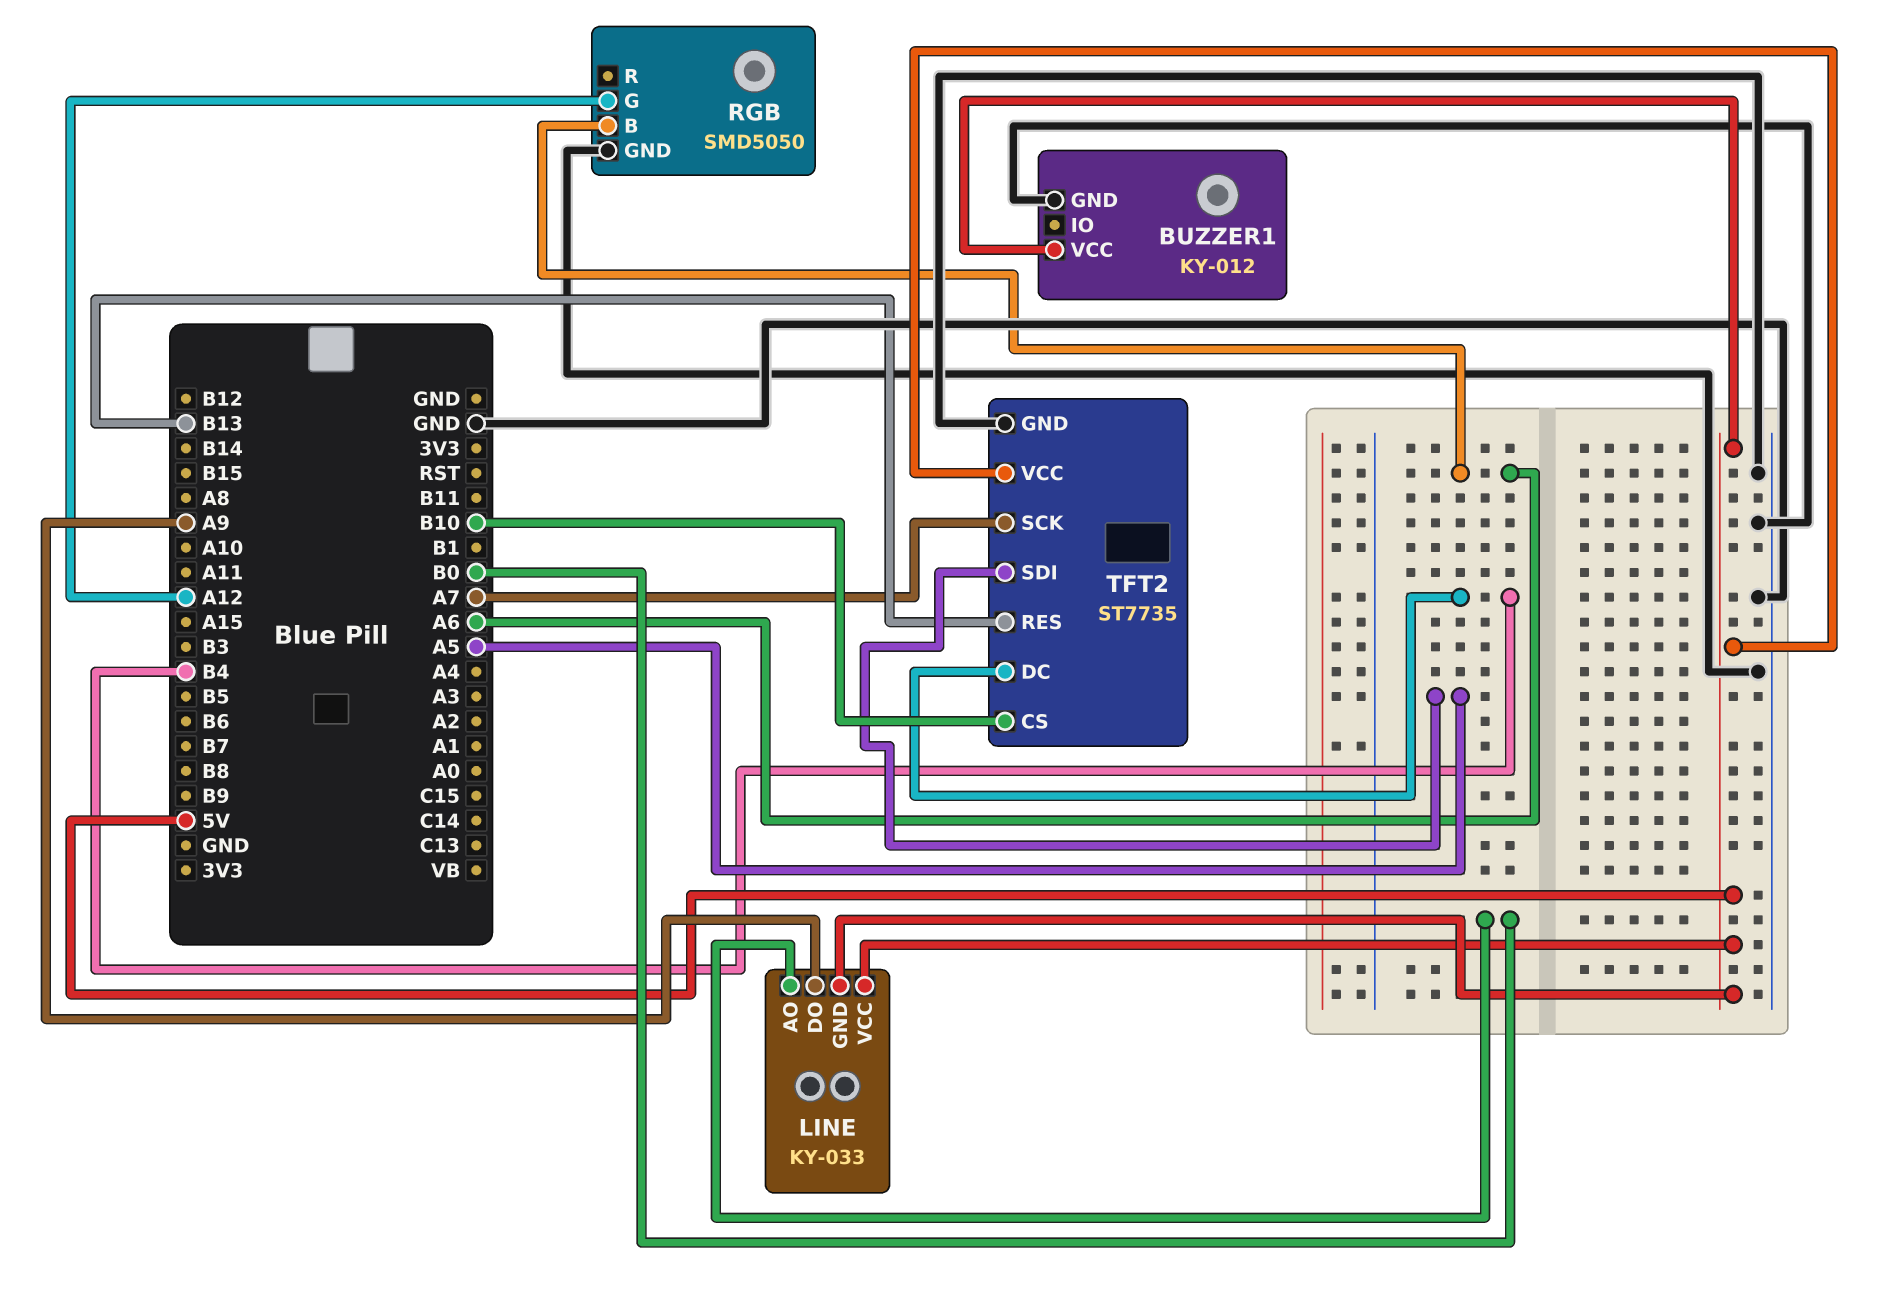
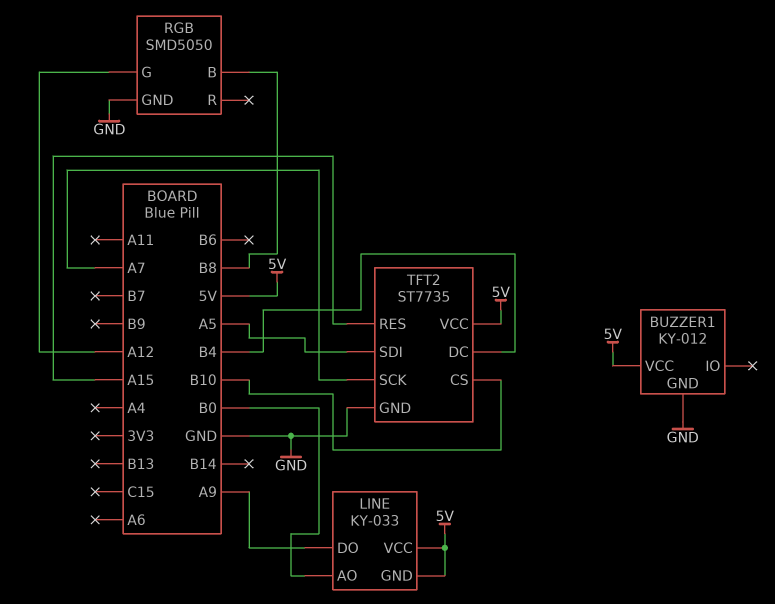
RGB pin B: A6 -> B8
TFT2 pin RES: B13 -> A15

